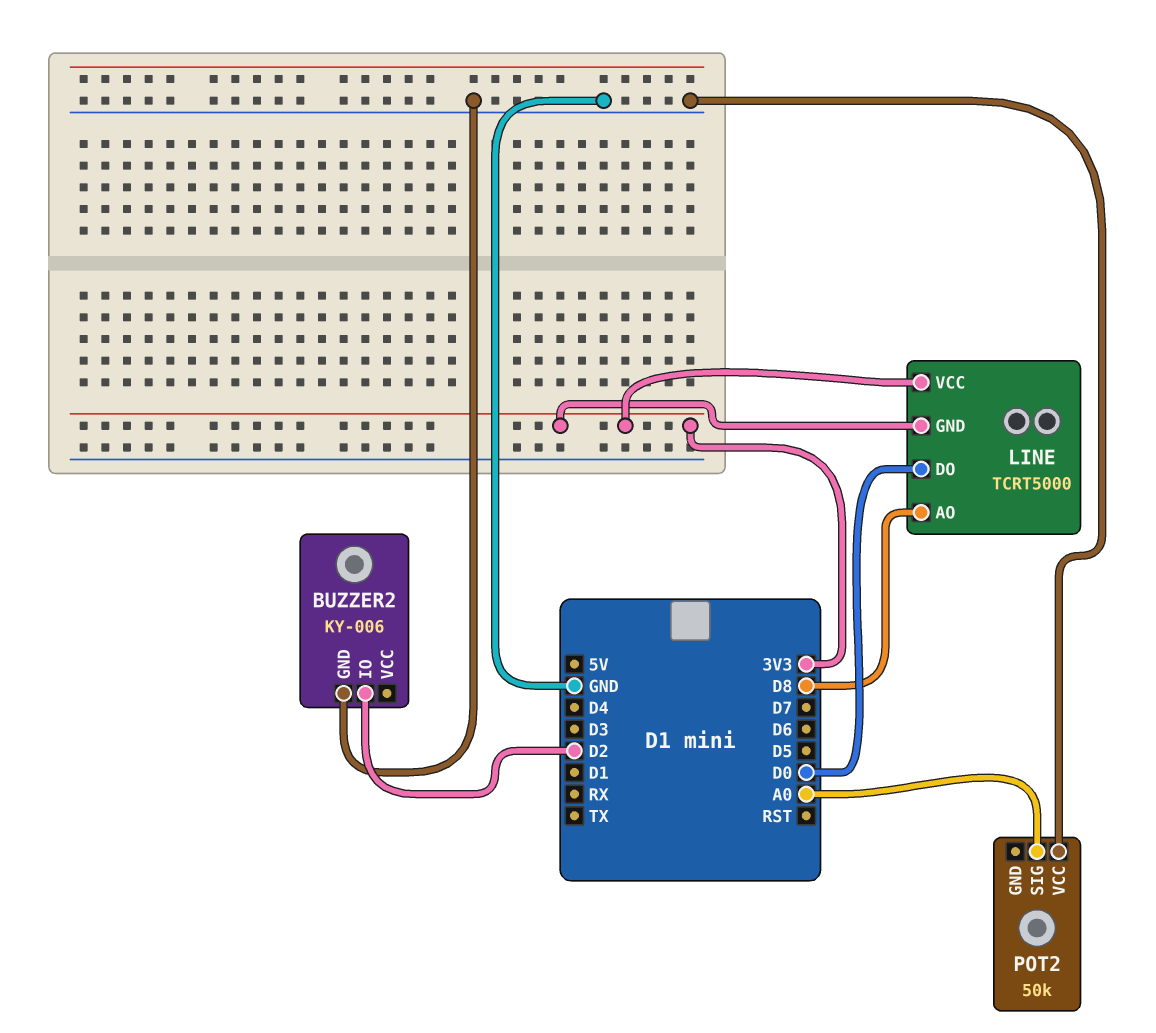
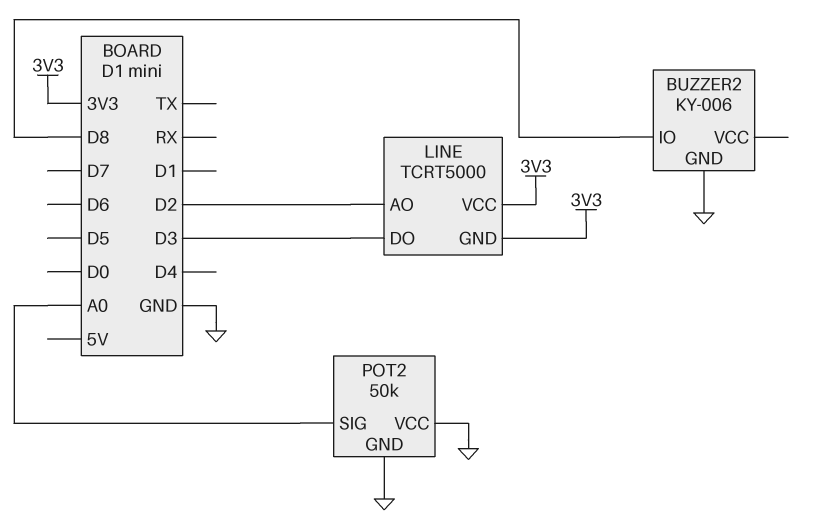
BUZZER2 pin IO: D2 -> D8
LINE pin AO: D8 -> D2
LINE pin DO: D0 -> D3
POT2 pin GND: none -> GND

